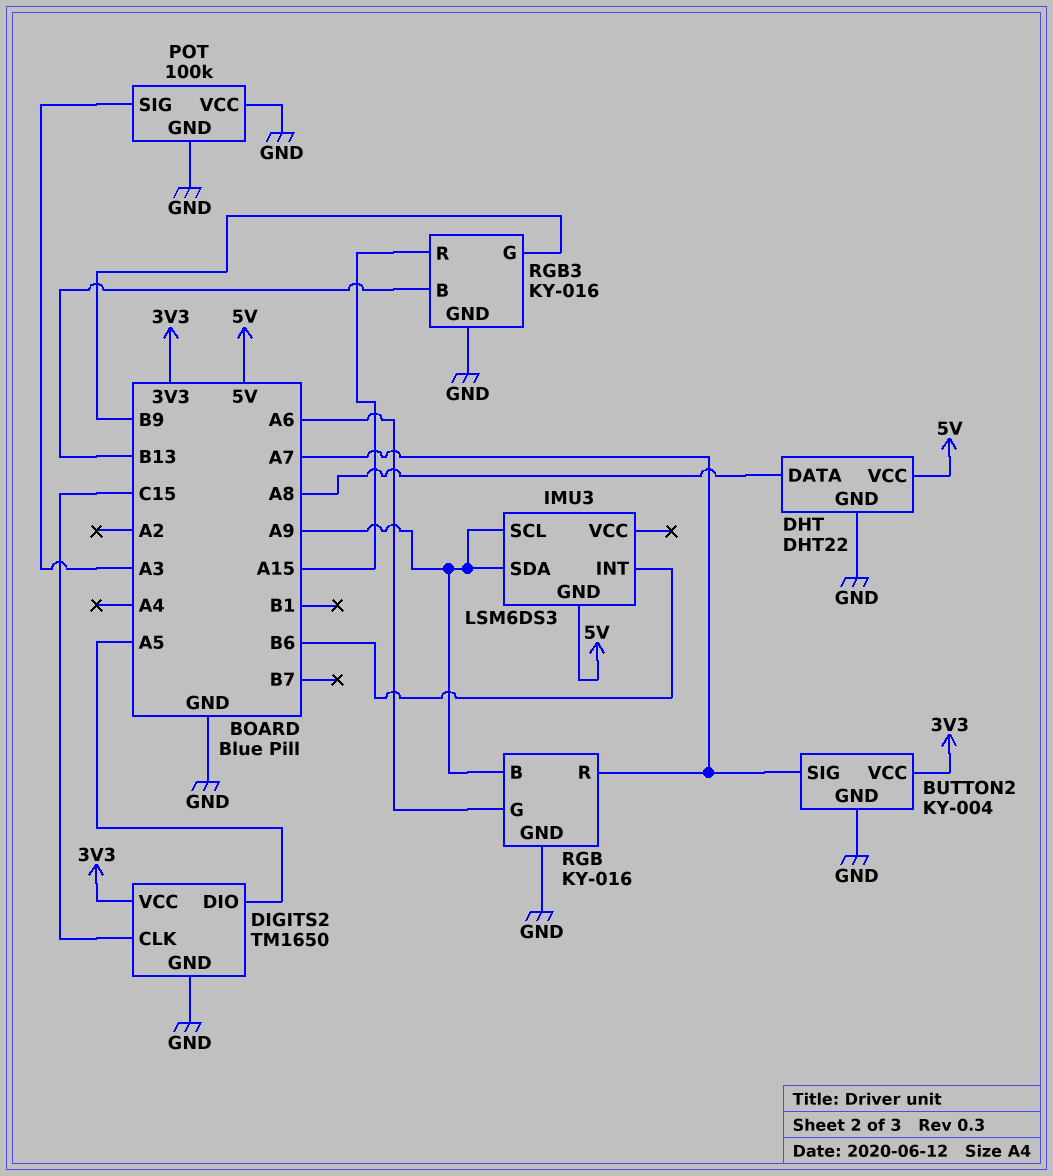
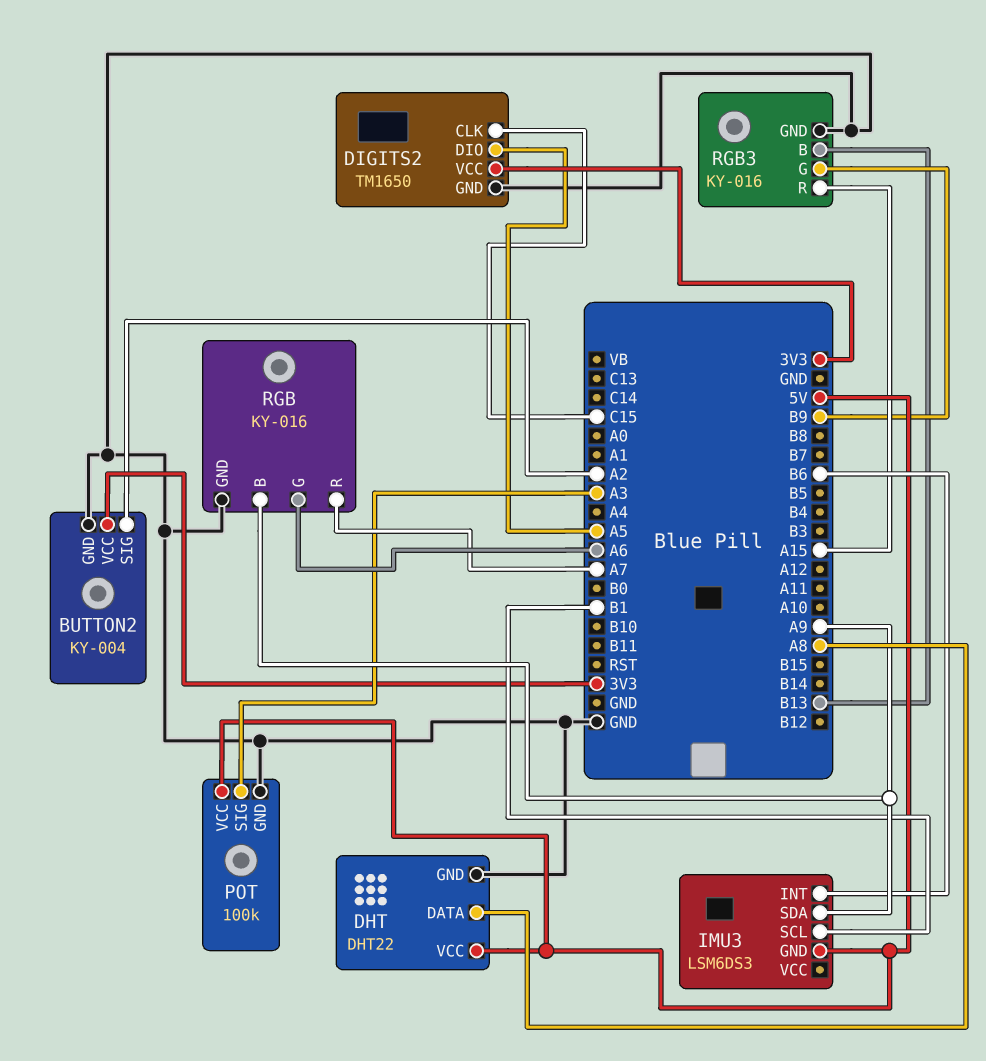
BUTTON2 pin SIG: A7 -> A2
IMU3 pin SCL: A9 -> B1
POT pin VCC: GND -> 5V

